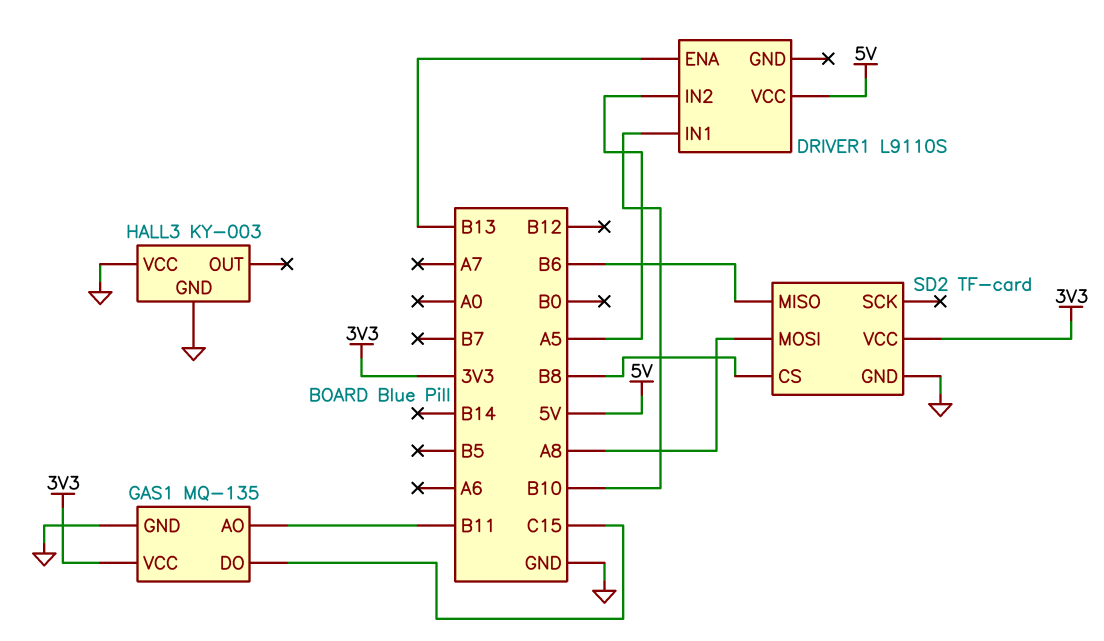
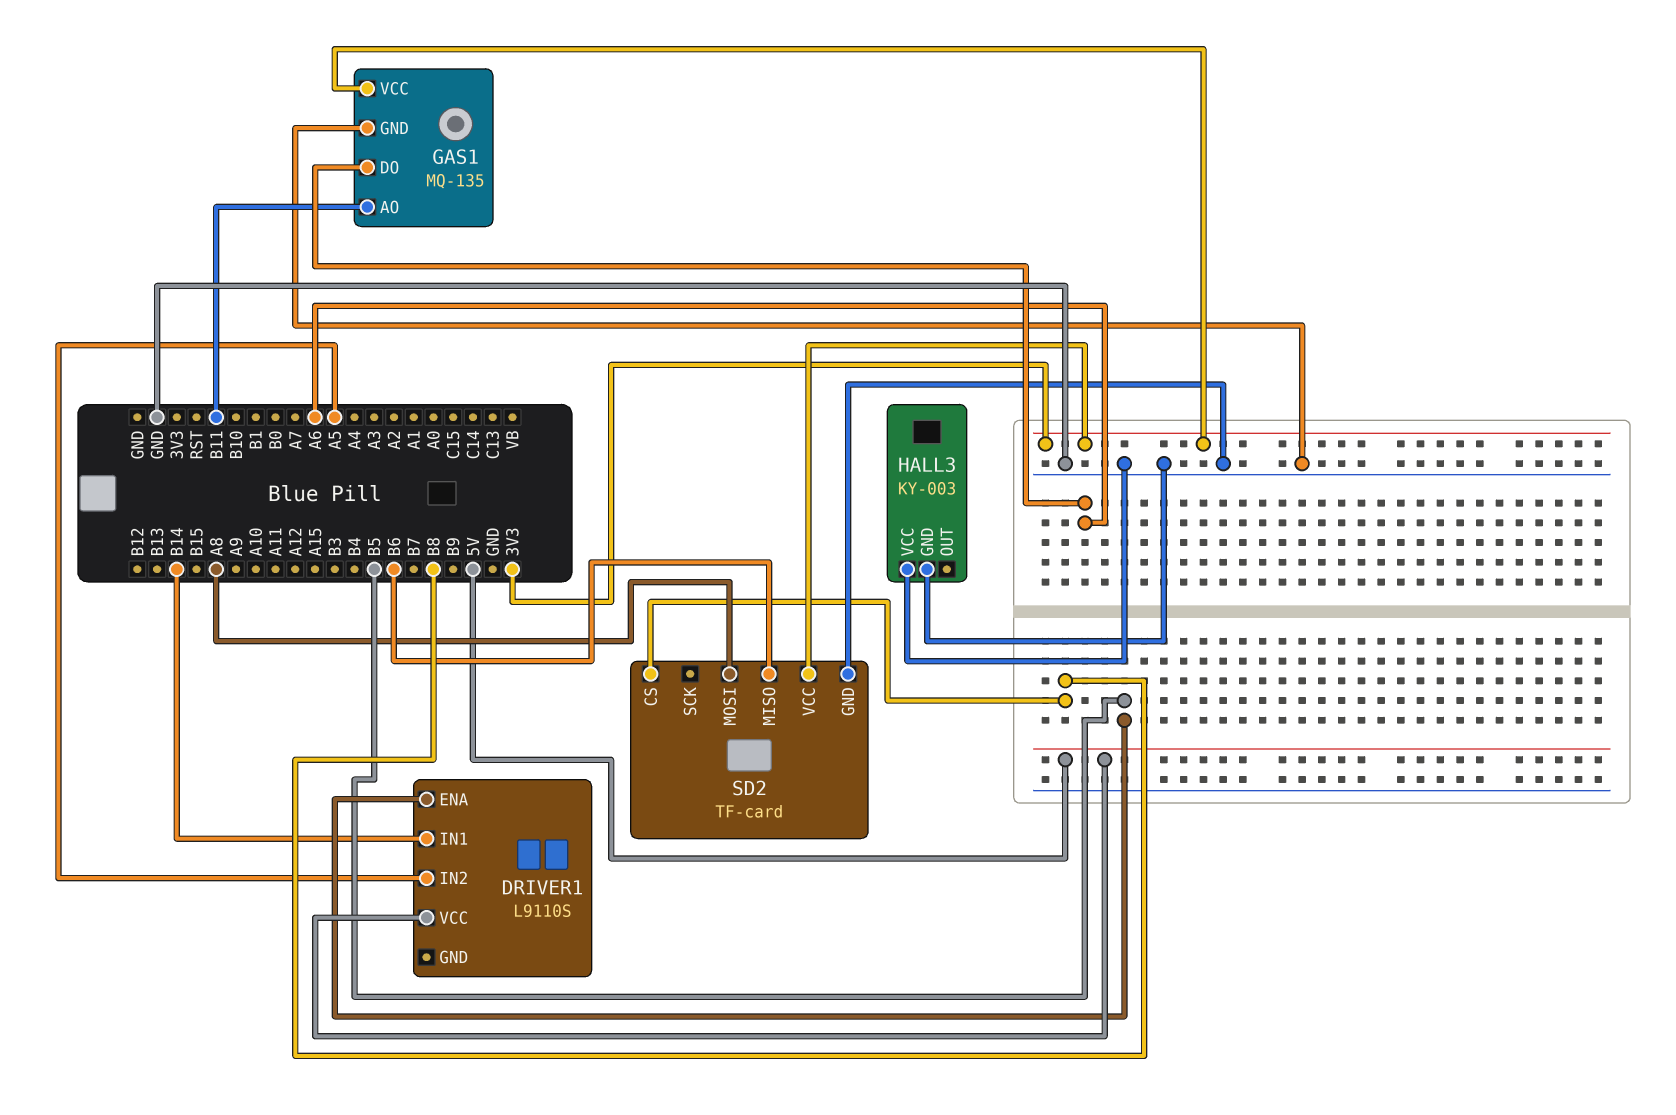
DRIVER1 pin ENA: B13 -> B5
DRIVER1 pin IN1: B10 -> B14
GAS1 pin DO: C15 -> A6

